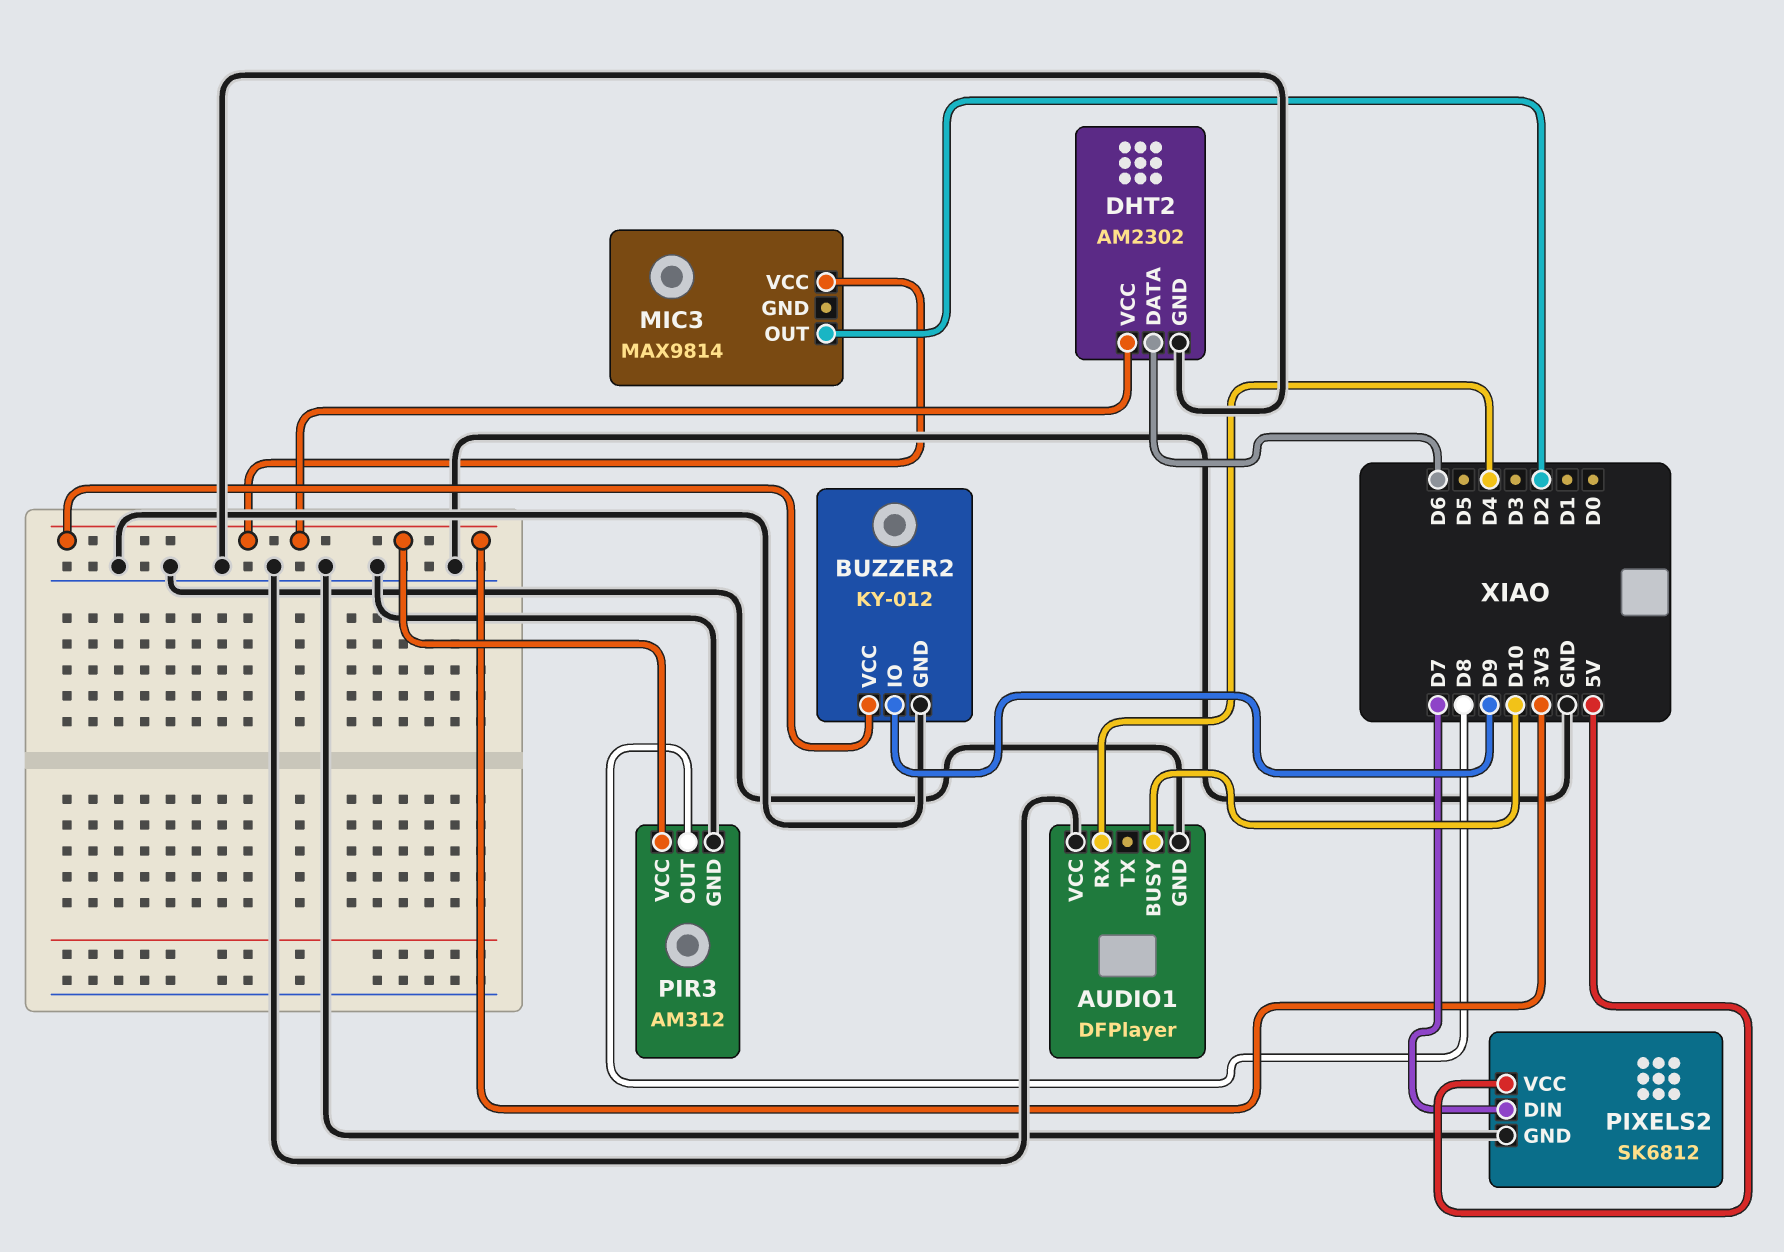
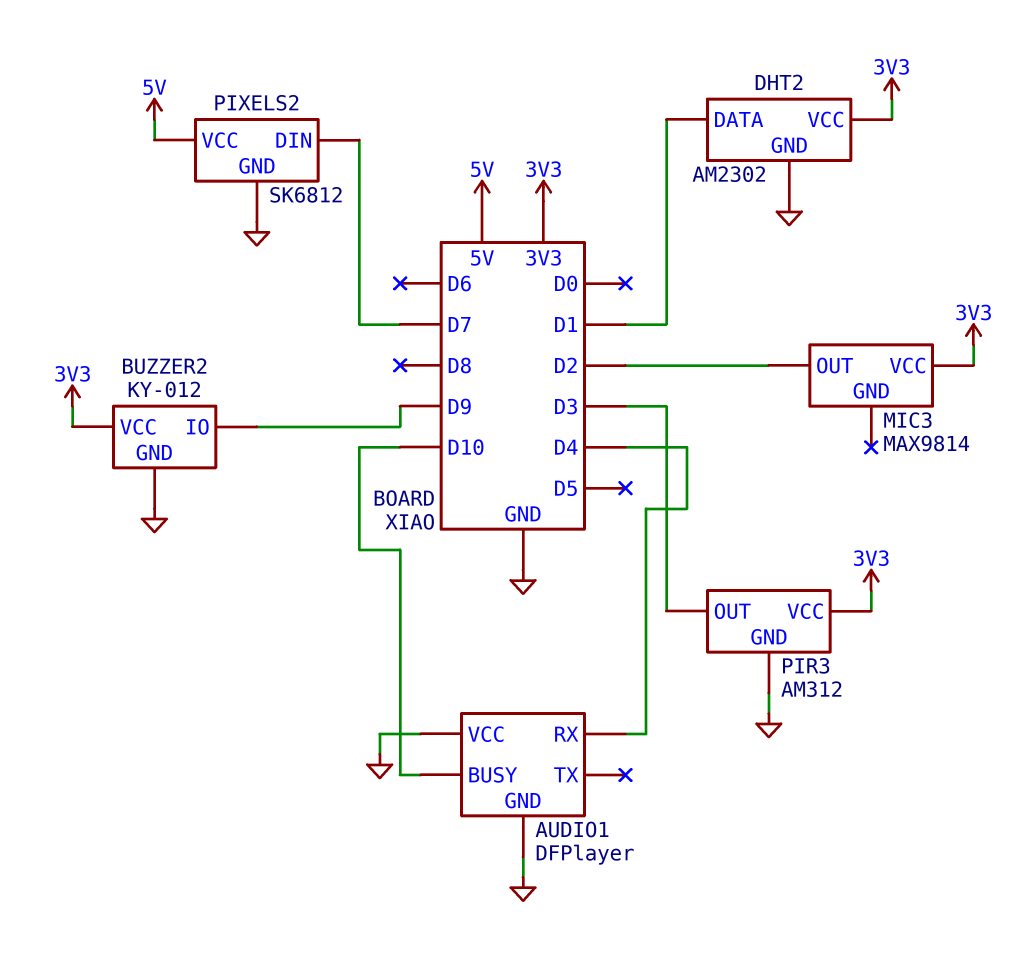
DHT2 pin DATA: D6 -> D1
PIR3 pin OUT: D8 -> D3

